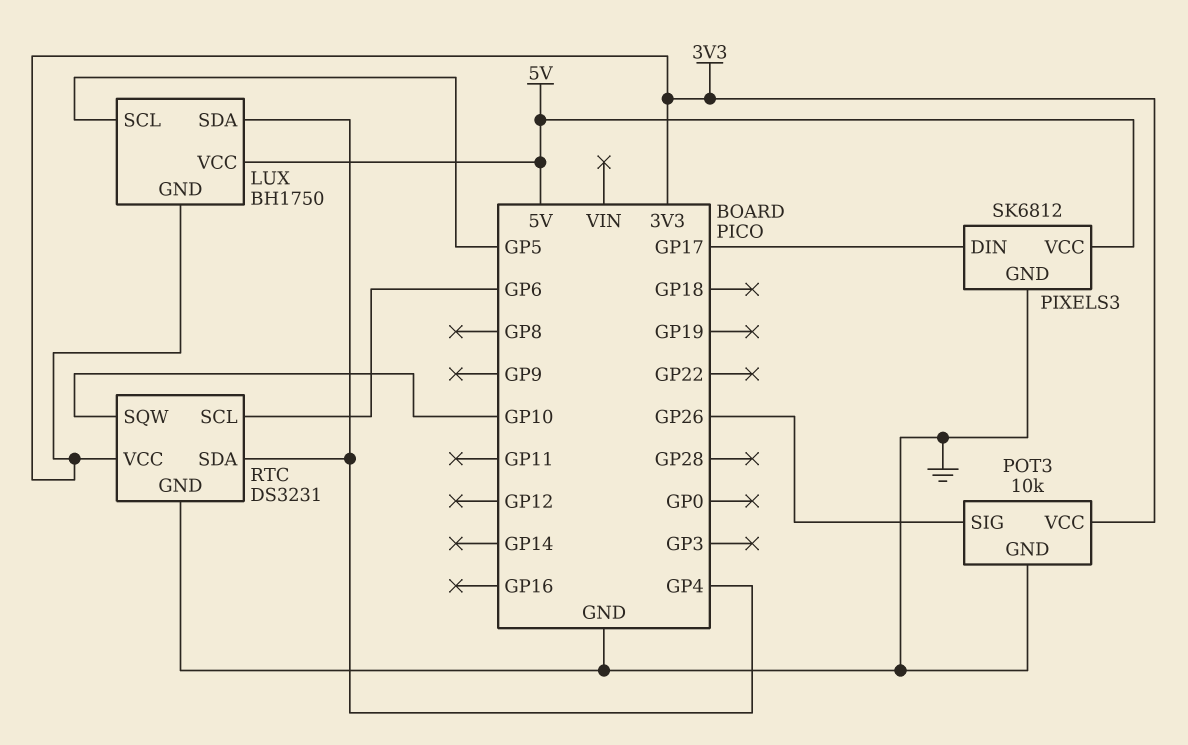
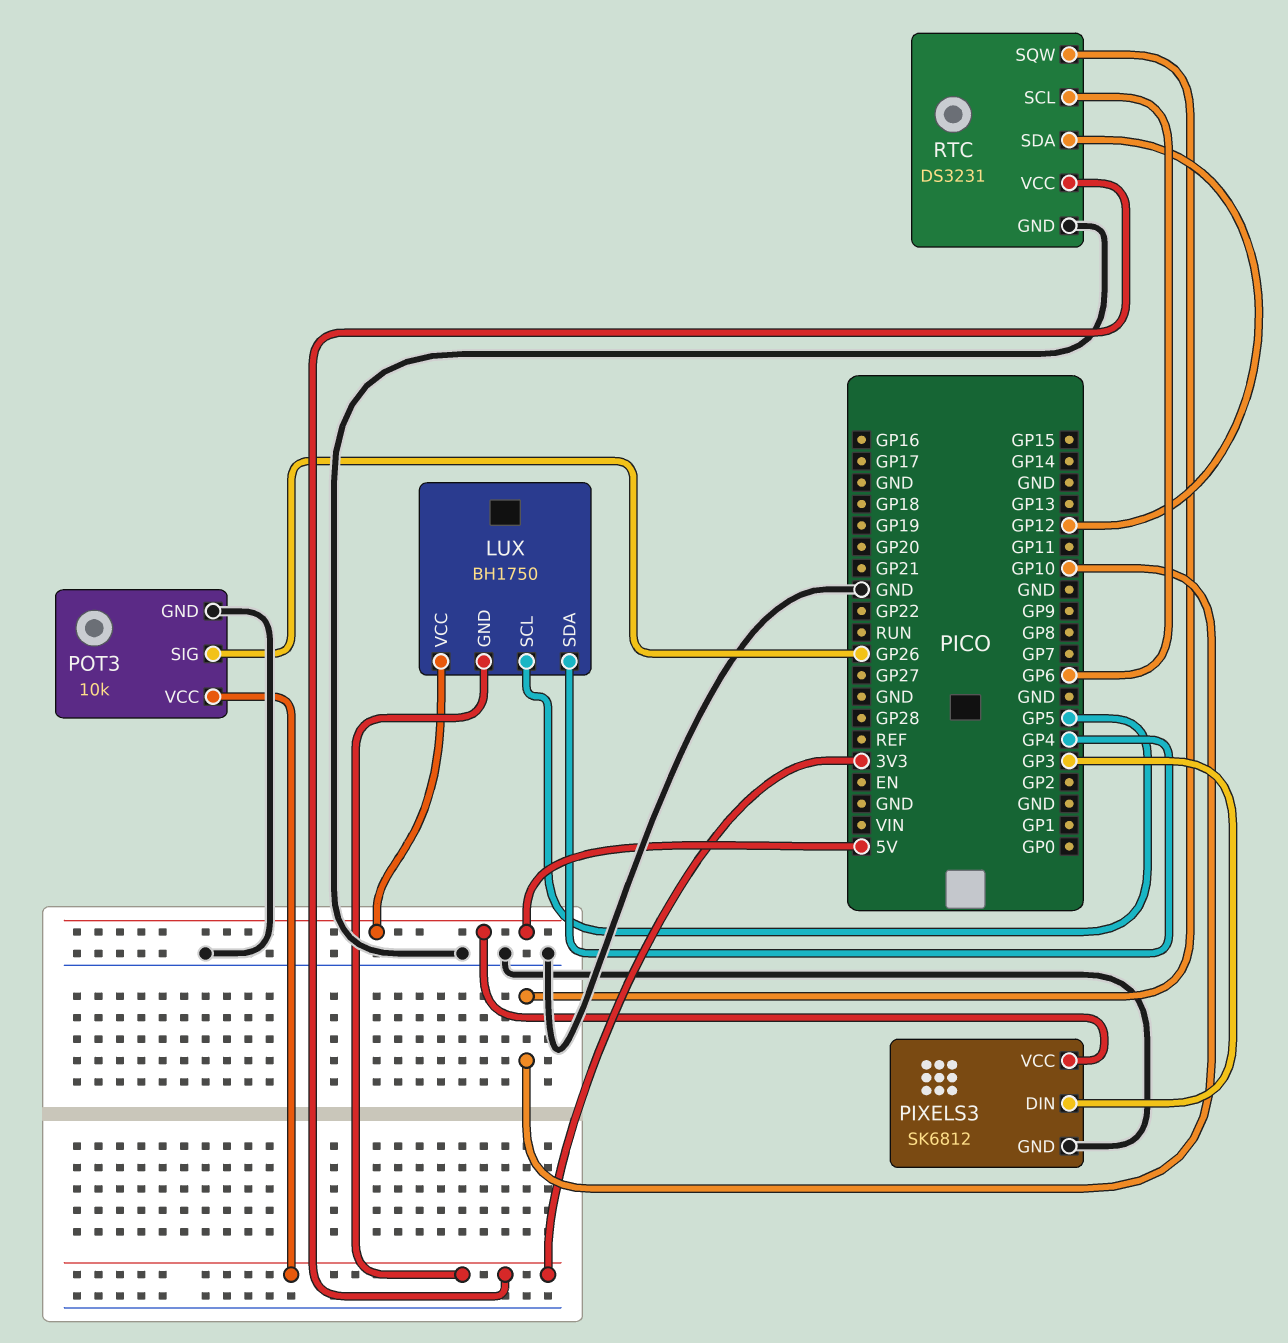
PIXELS3 pin DIN: GP17 -> GP3
RTC pin SDA: GP4 -> GP12

